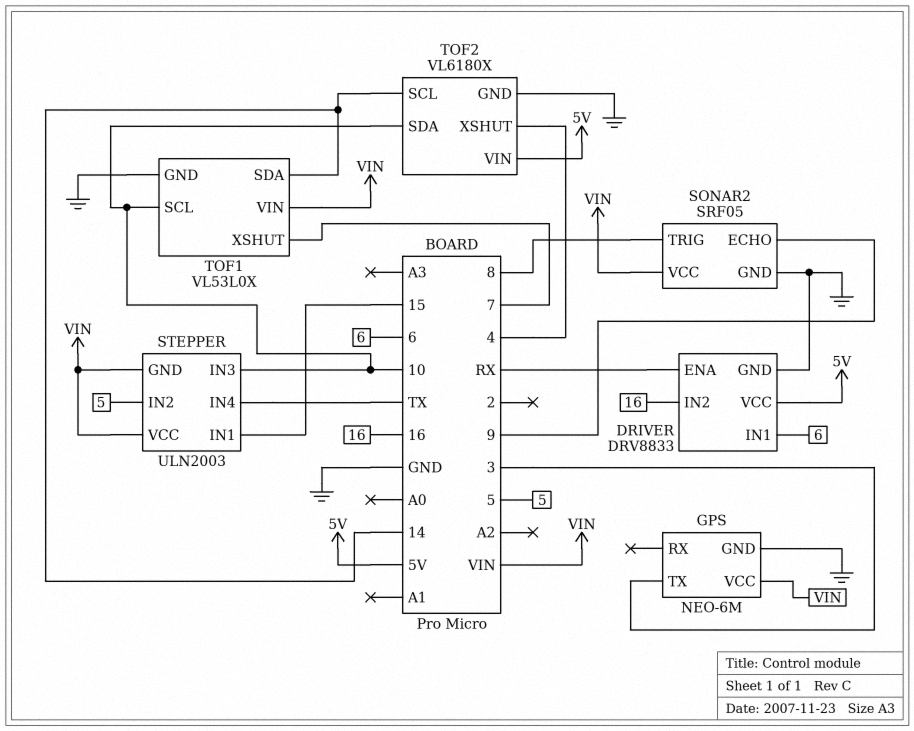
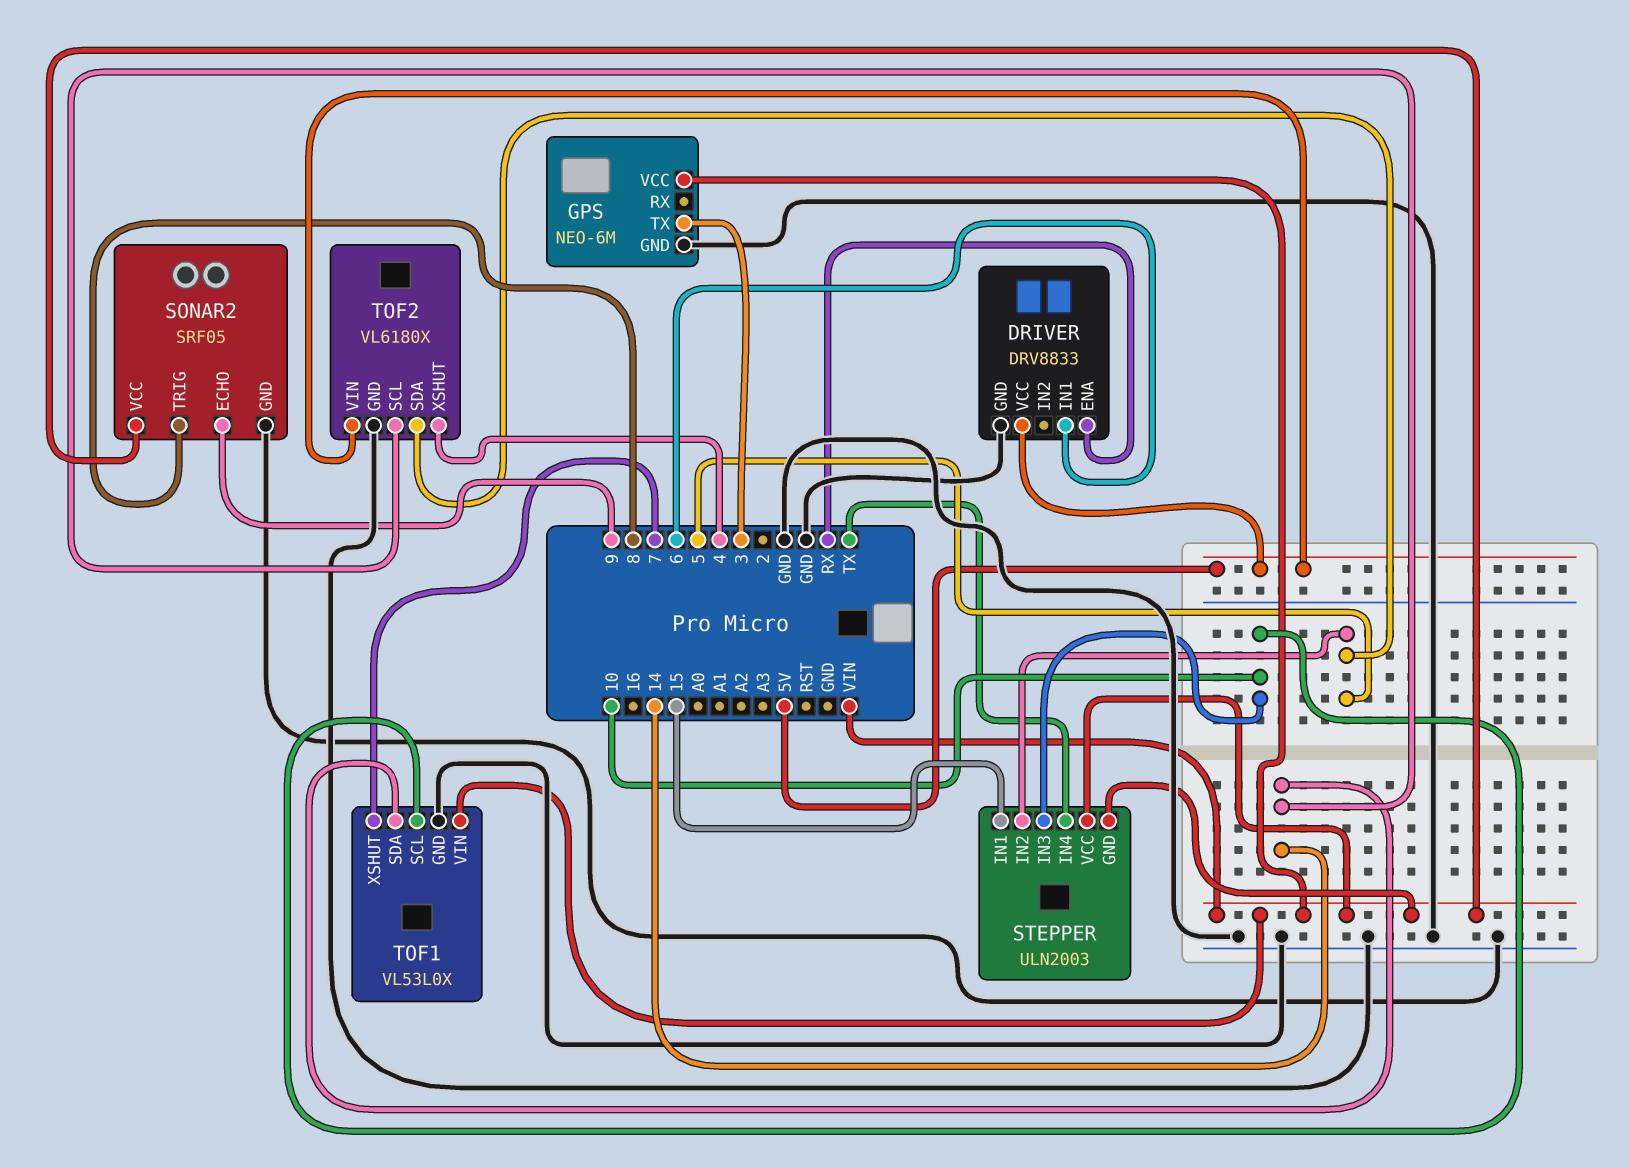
DRIVER pin IN2: 16 -> none
TOF2 pin SDA: 10 -> 5

